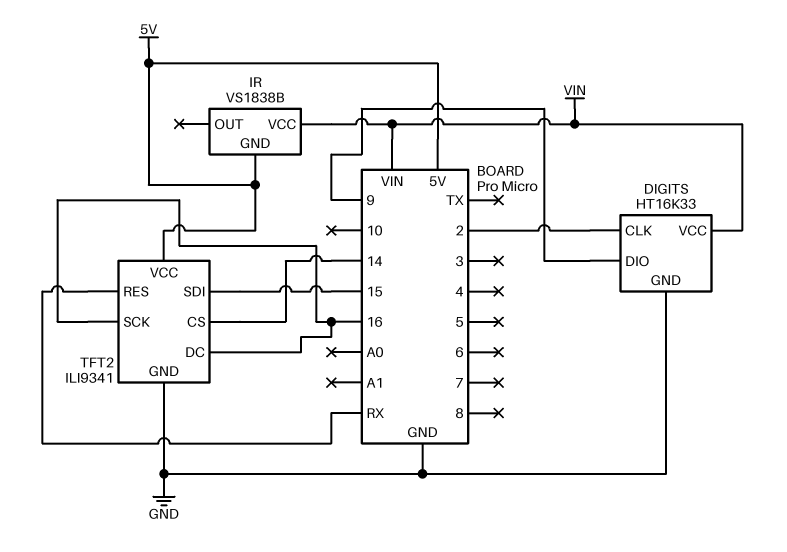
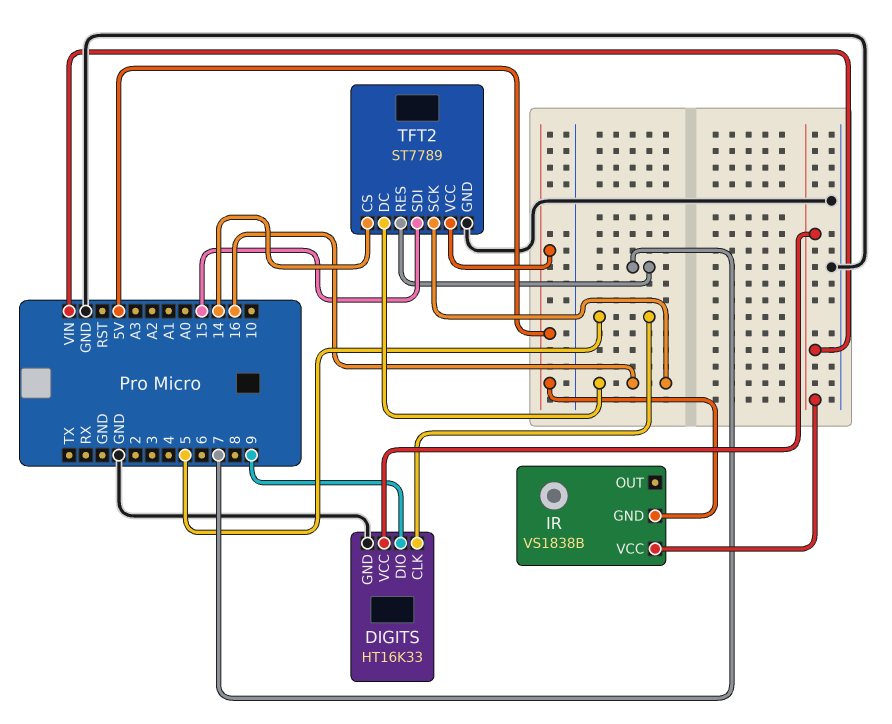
DIGITS pin CLK: 2 -> 5
TFT2: ILI9341 -> ST7789
TFT2 pin RES: RX -> 7

